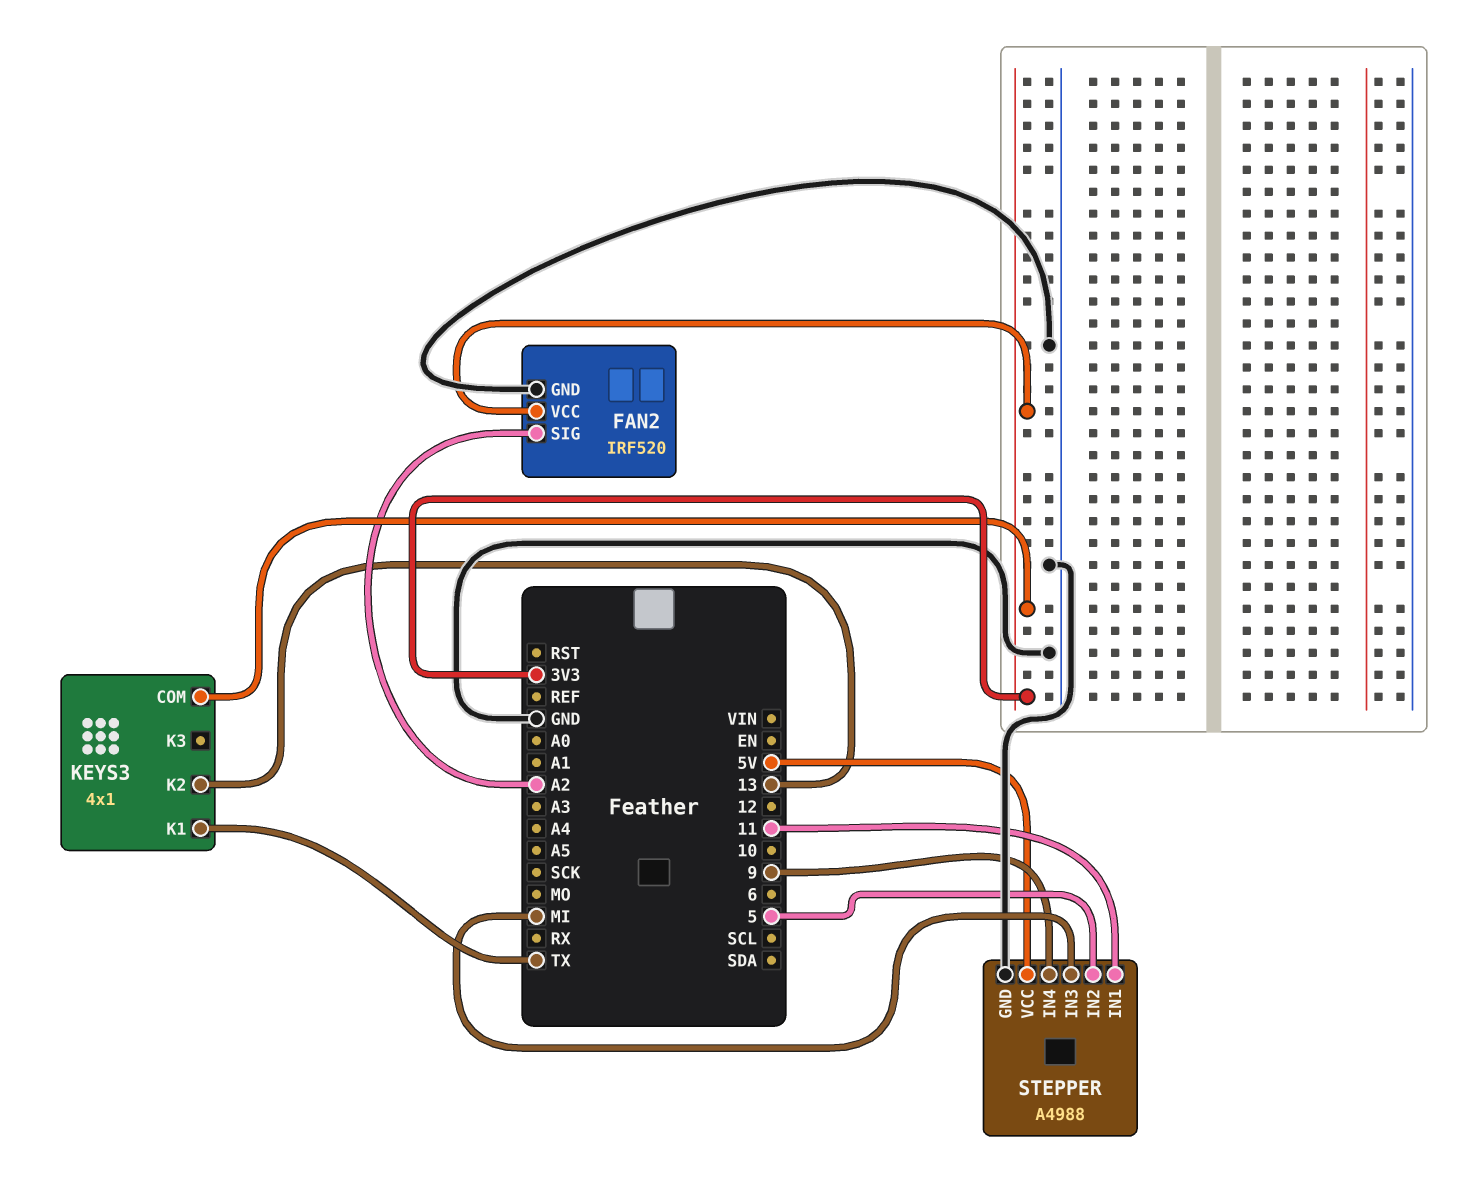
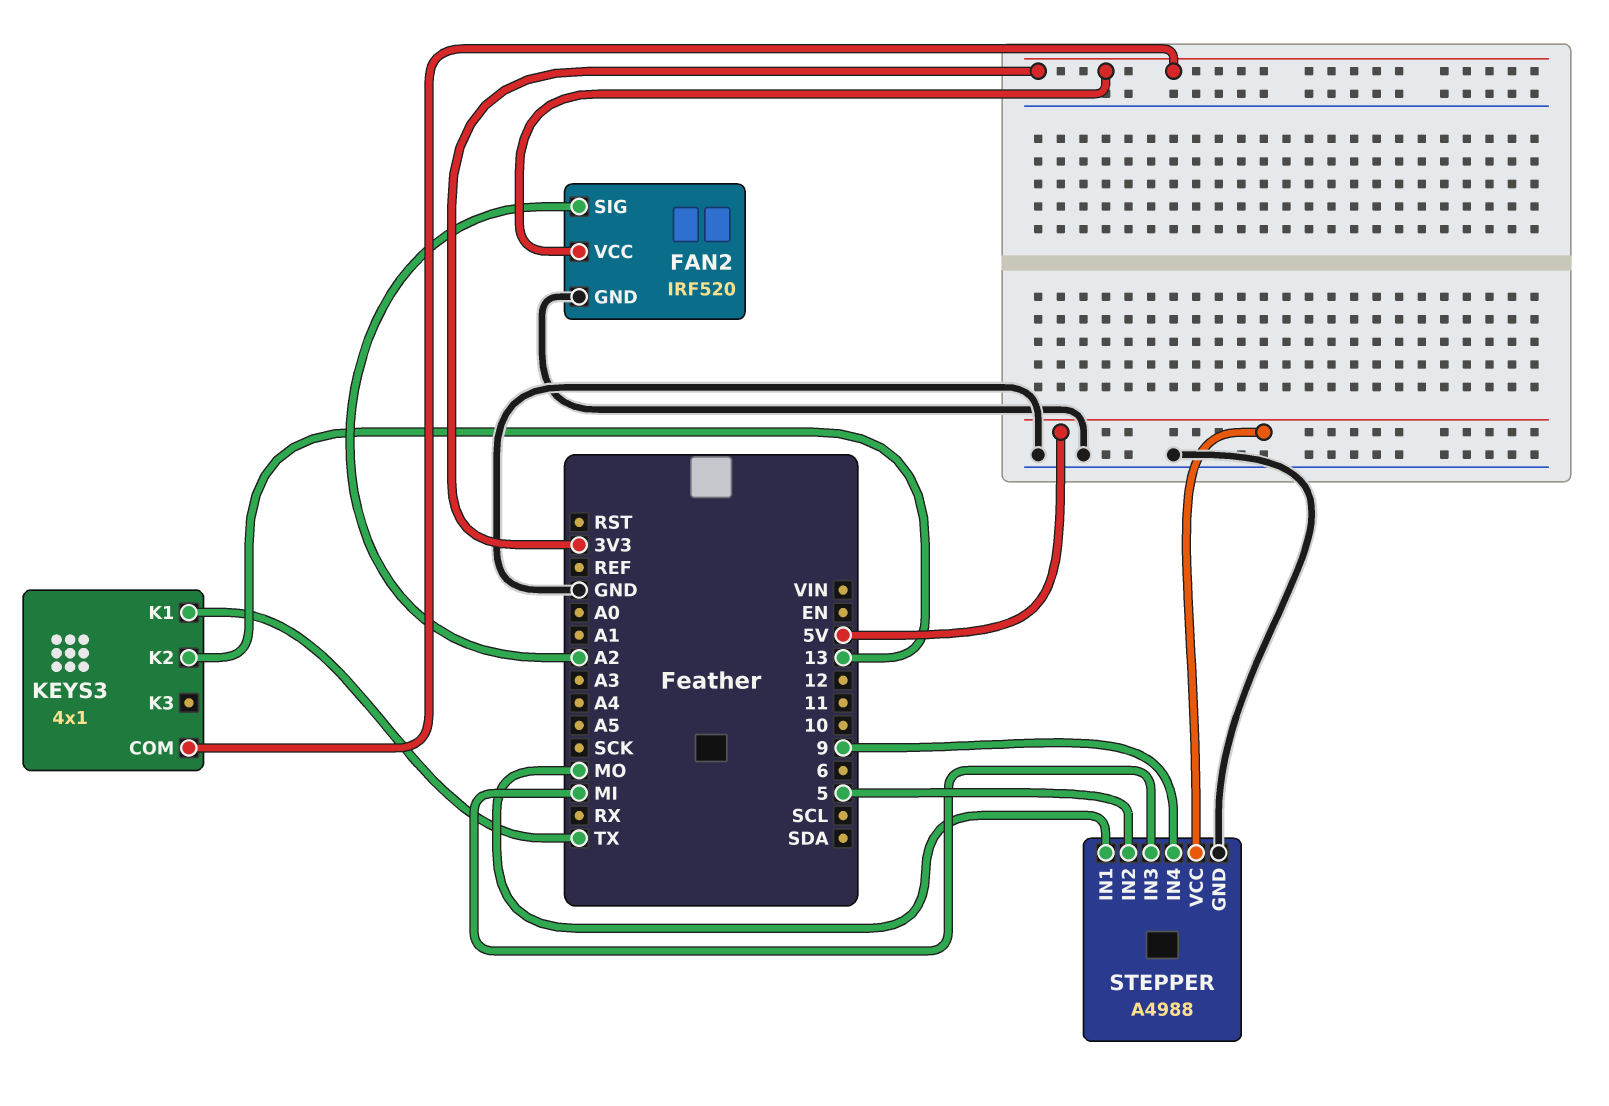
STEPPER pin IN1: 11 -> MO

